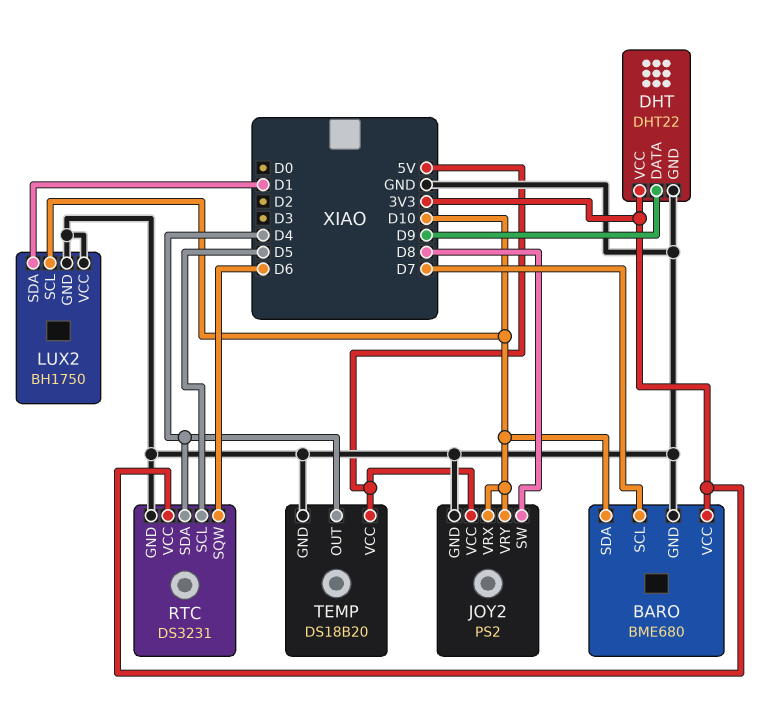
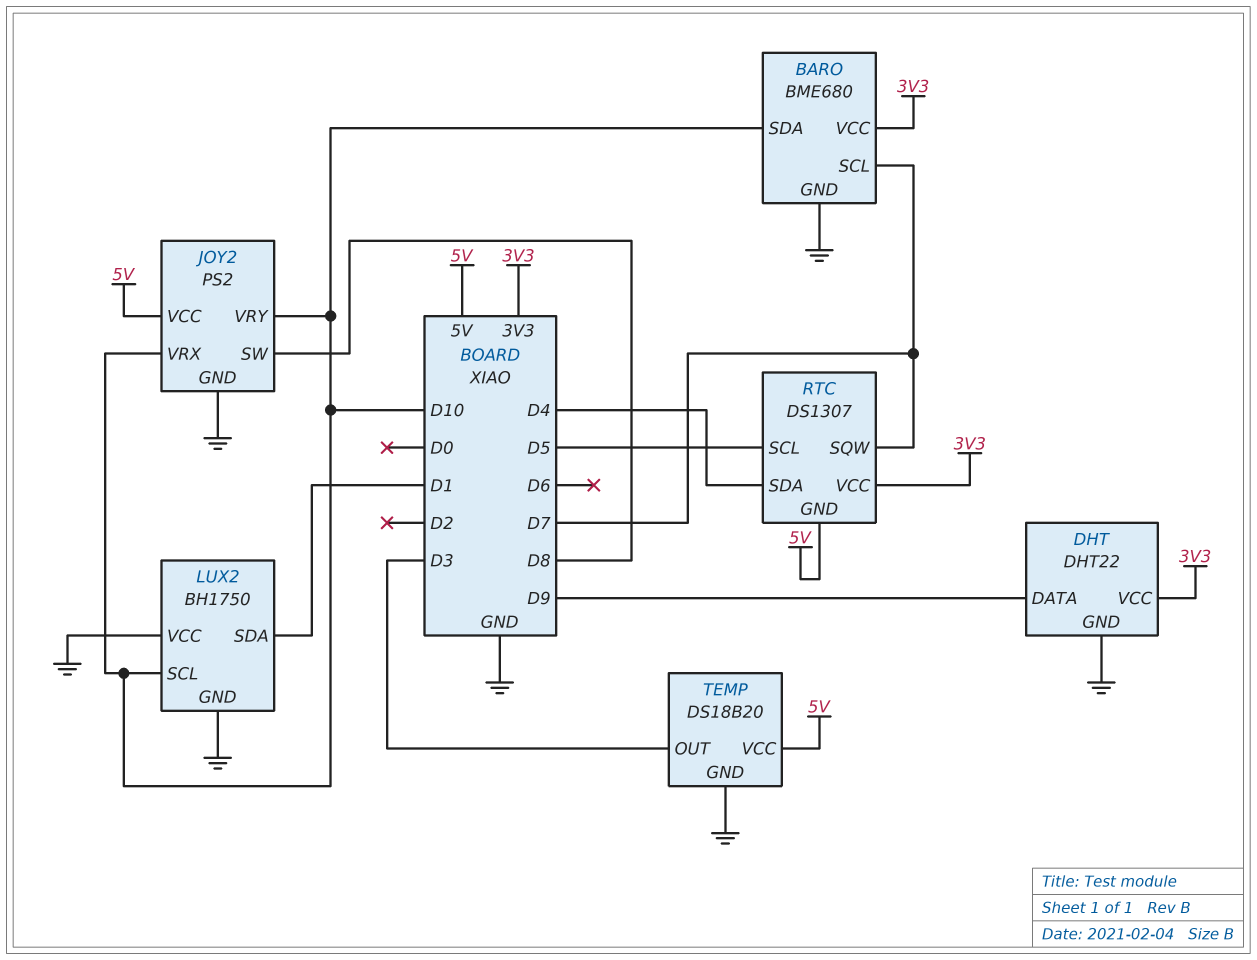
RTC: DS3231 -> DS1307
RTC pin GND: GND -> 5V
RTC pin SQW: D6 -> D7
TEMP pin OUT: D4 -> D3

